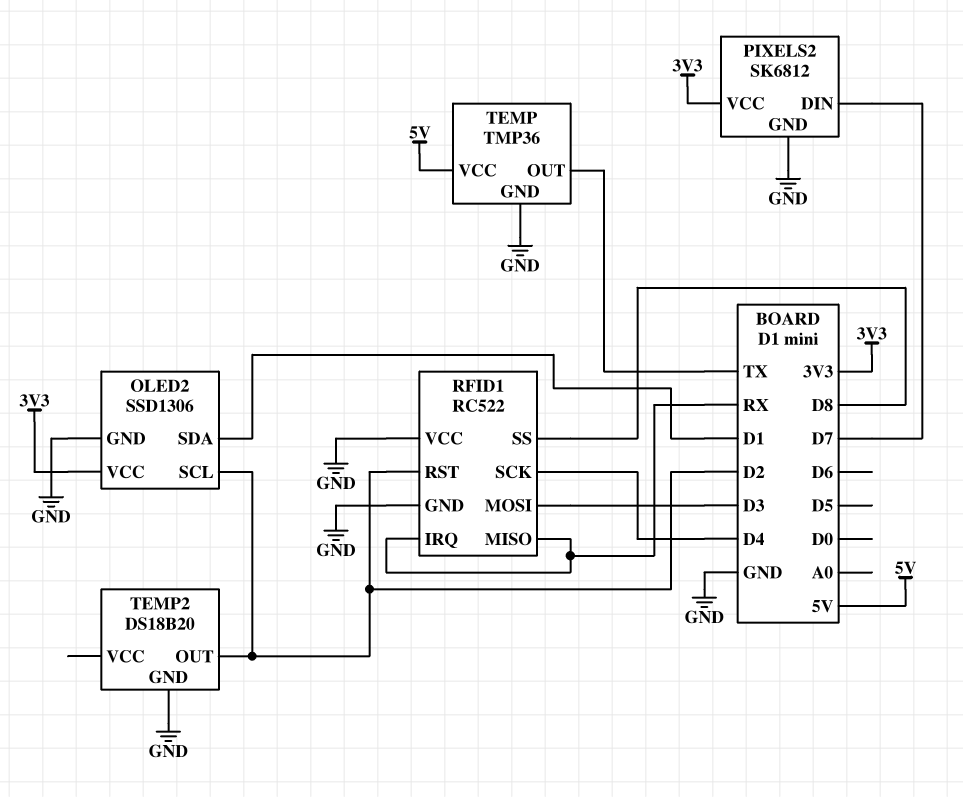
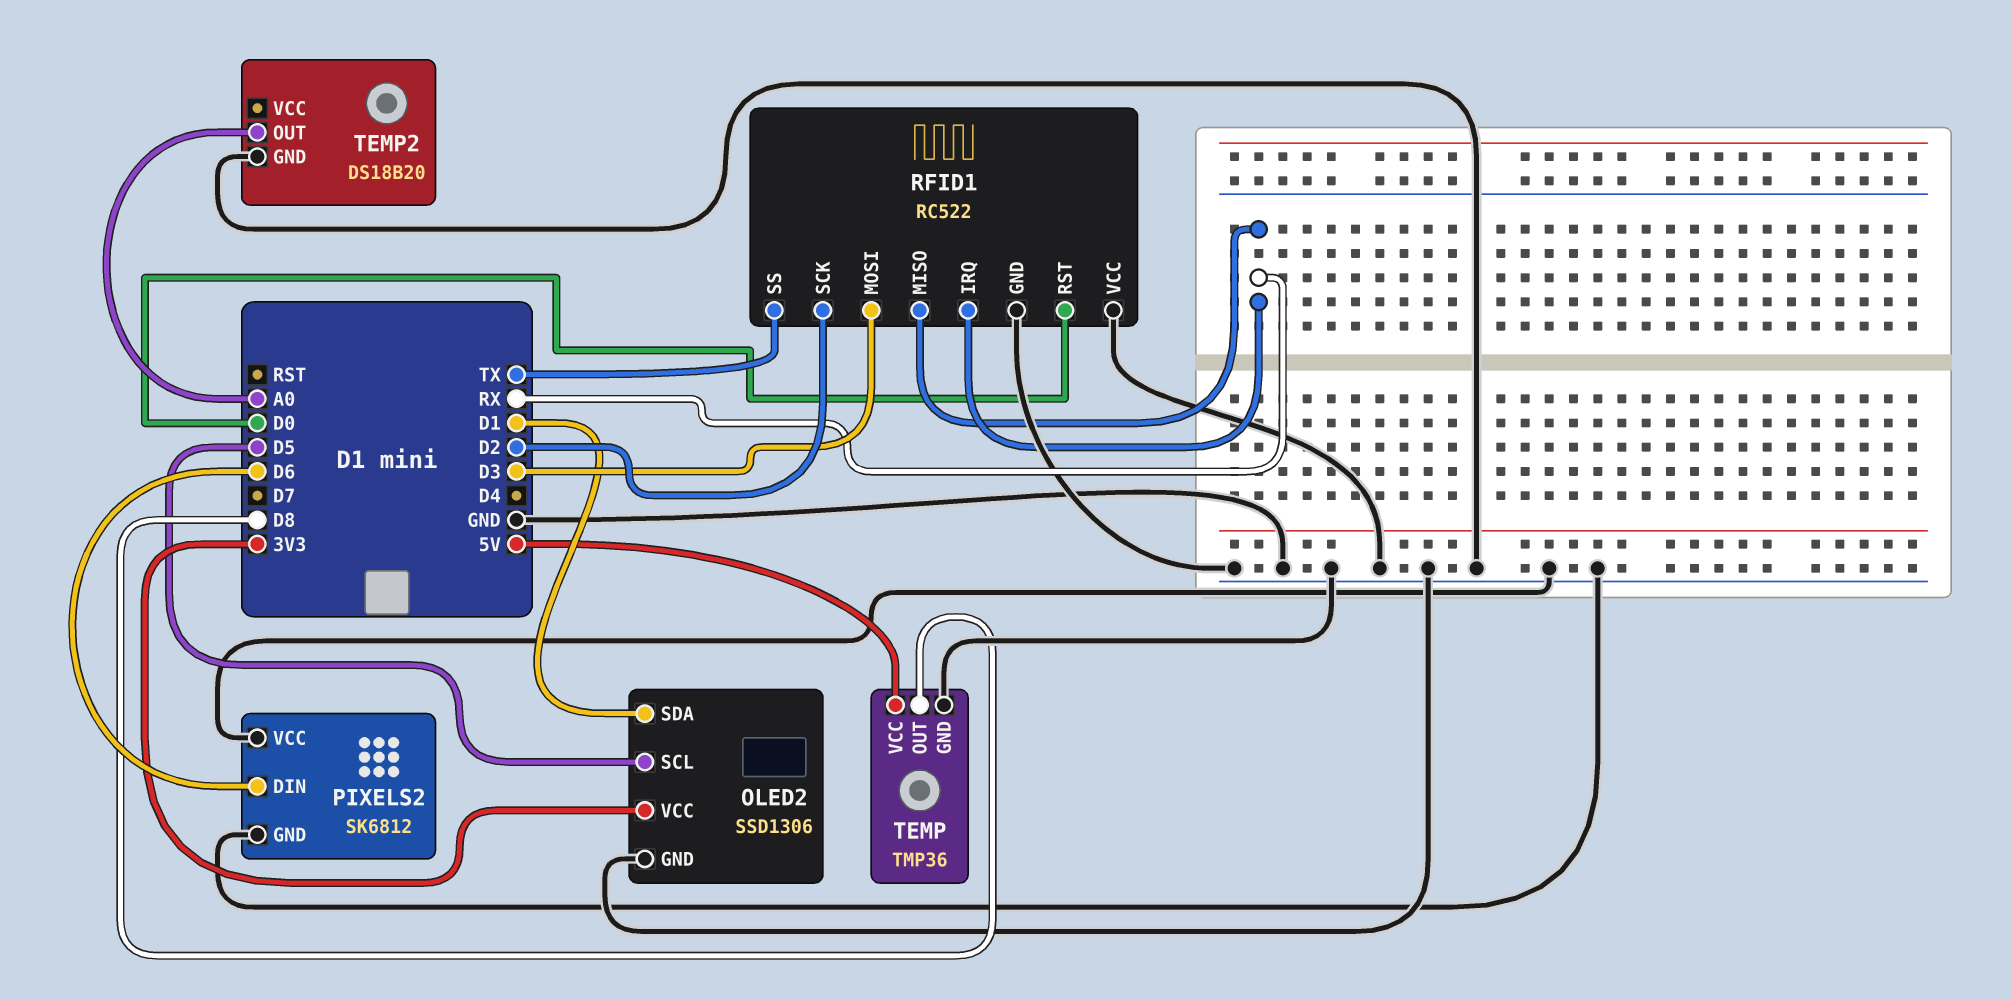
OLED2 pin SCL: D2 -> D5
PIXELS2 pin DIN: D7 -> D6
PIXELS2 pin VCC: 3V3 -> GND
RFID1 pin RST: D2 -> D0
RFID1 pin SCK: D4 -> D2
RFID1 pin SS: D8 -> TX
TEMP pin OUT: TX -> D8
TEMP2 pin OUT: D2 -> A0

